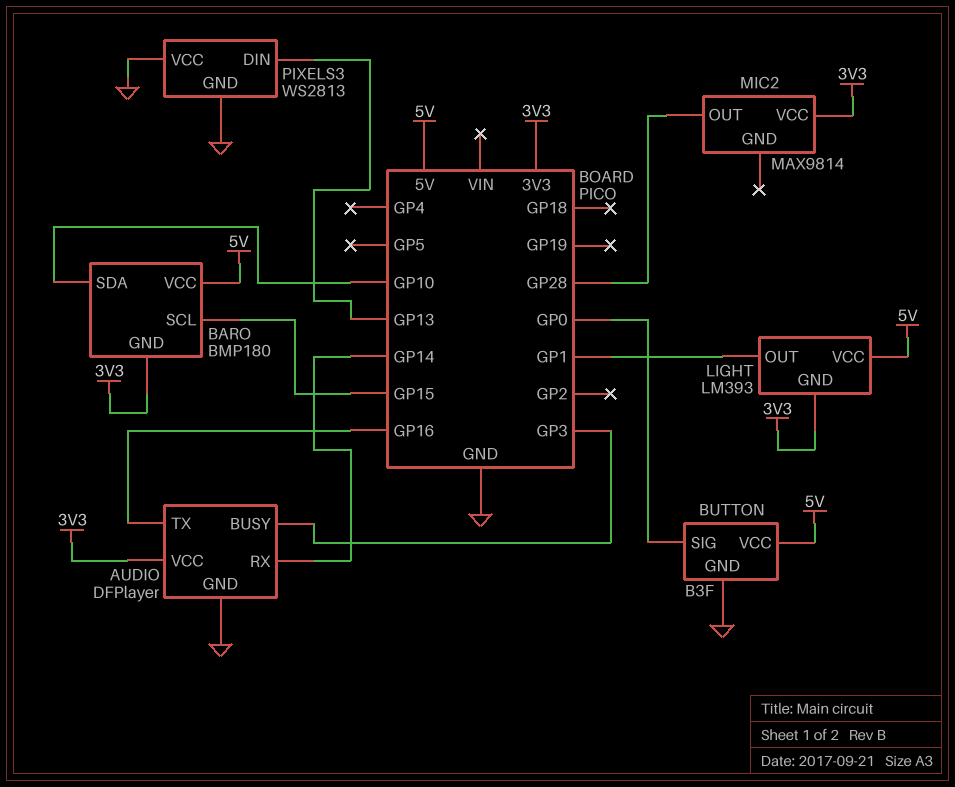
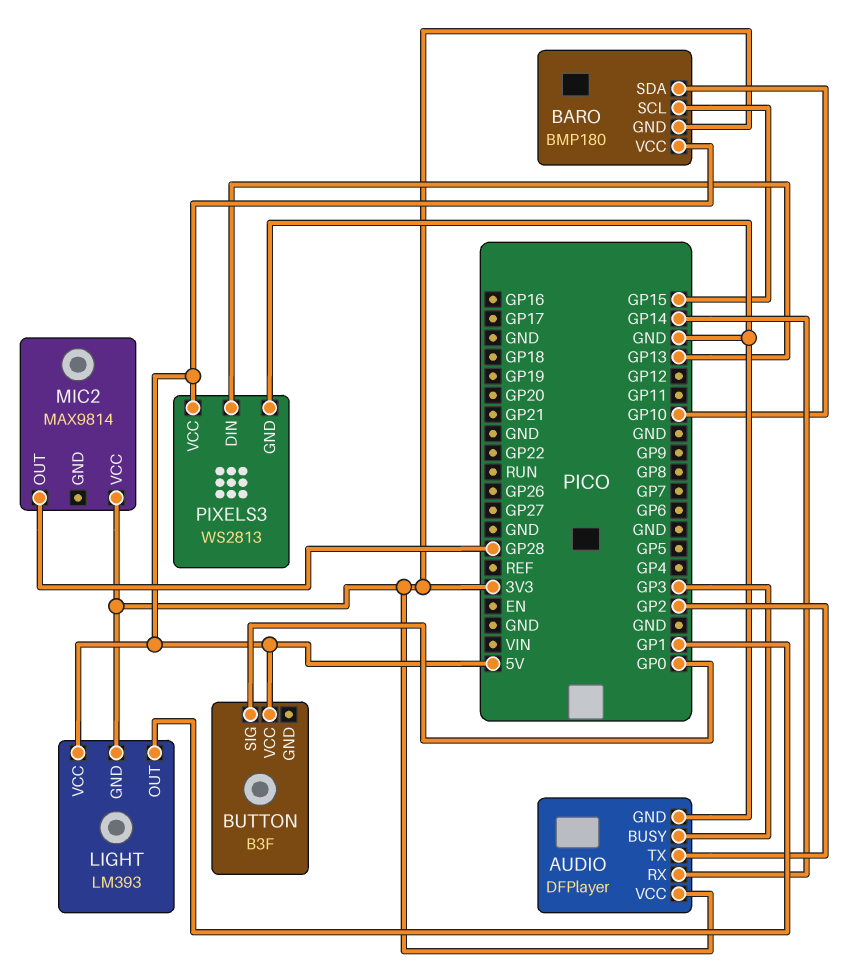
AUDIO pin TX: GP16 -> GP2
BUTTON pin GND: GND -> none
PIXELS3 pin VCC: GND -> 5V

